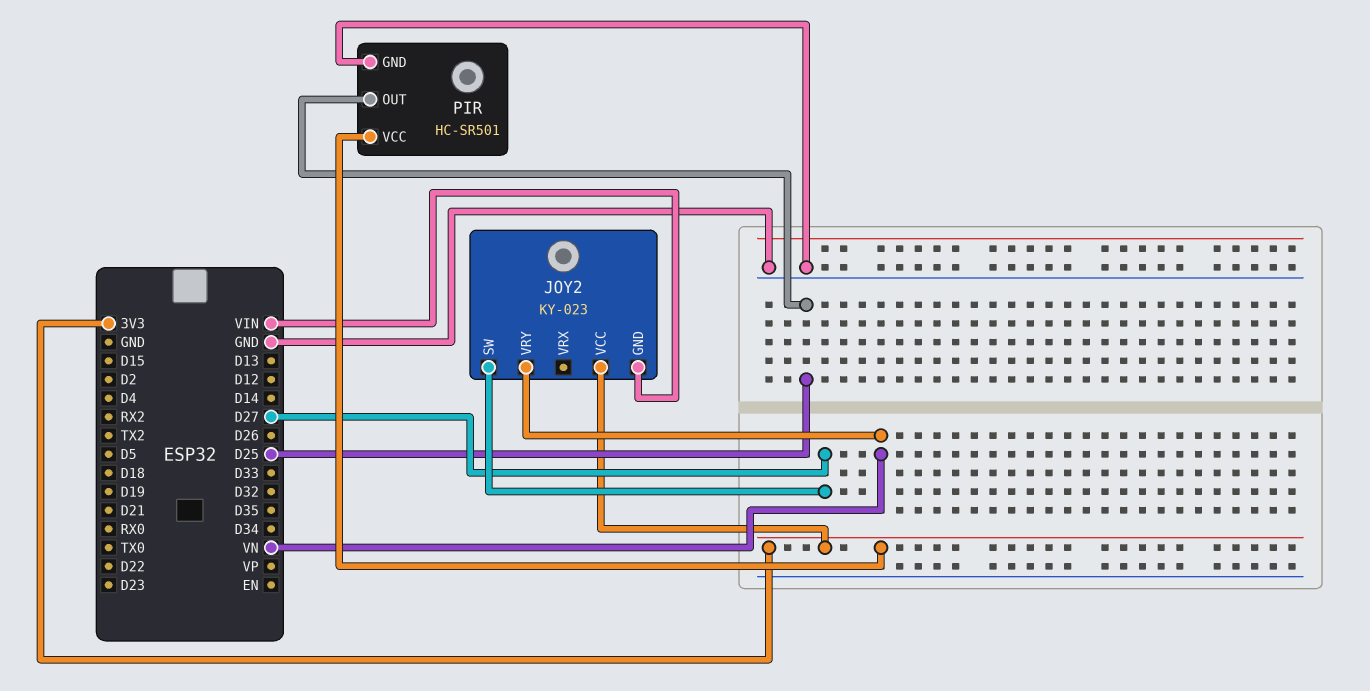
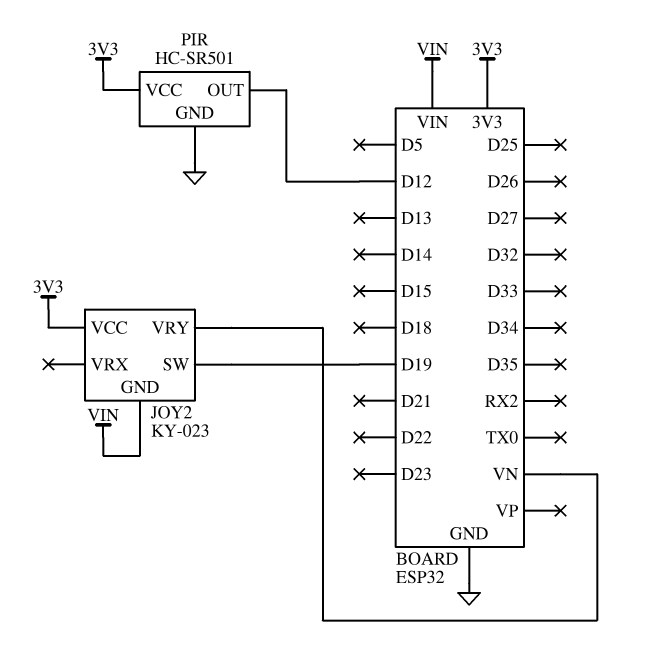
JOY2 pin SW: D27 -> D19
PIR pin OUT: D25 -> D12

